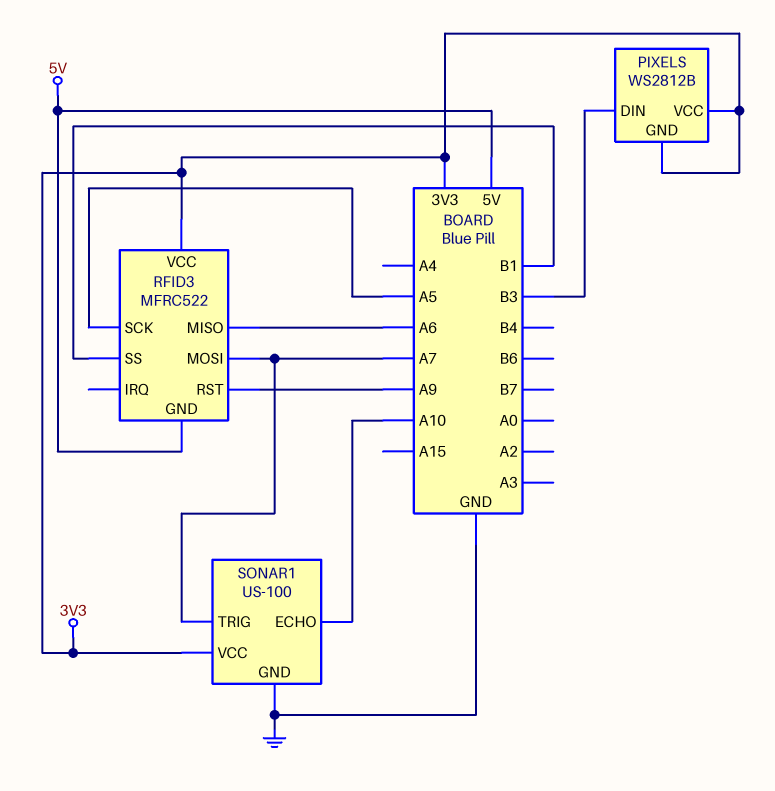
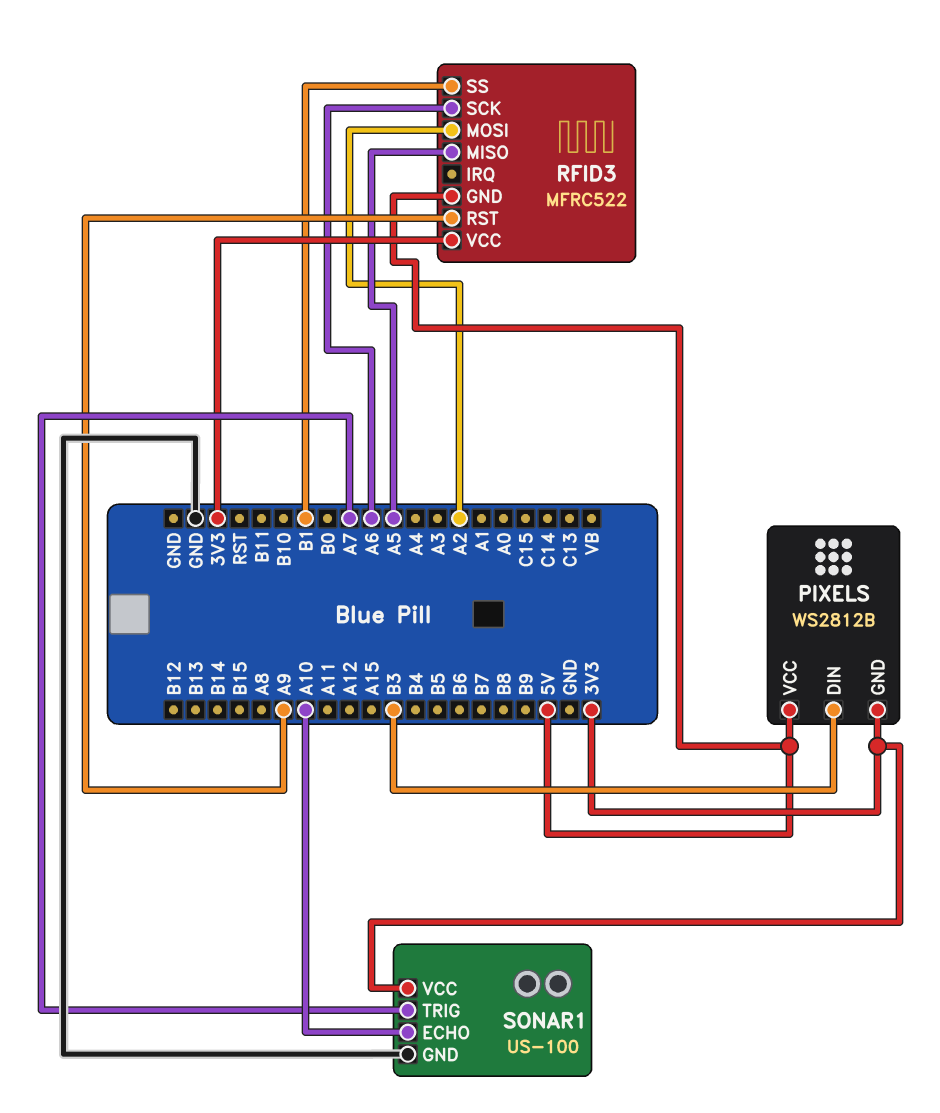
PIXELS pin VCC: 3V3 -> 5V
RFID3 pin MISO: A6 -> A5
RFID3 pin MOSI: A7 -> A2
RFID3 pin SCK: A5 -> A6

